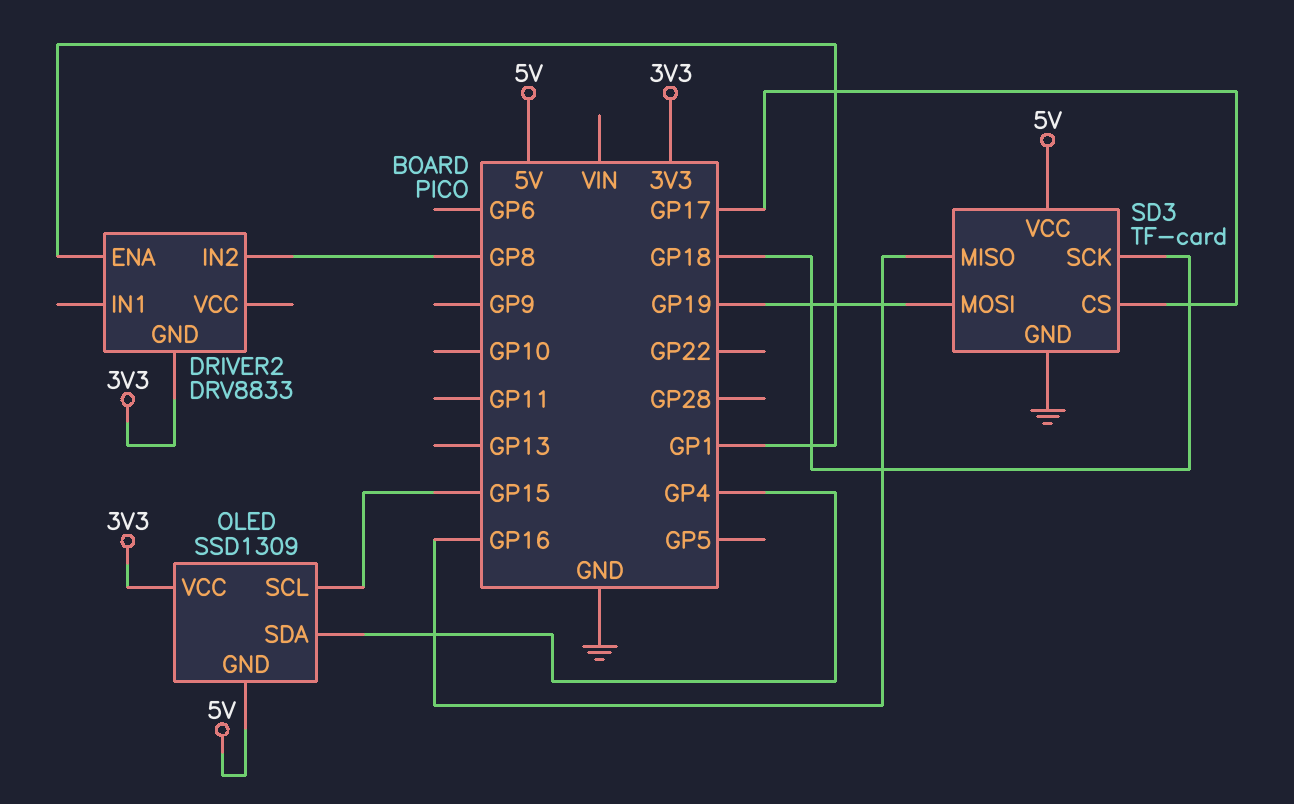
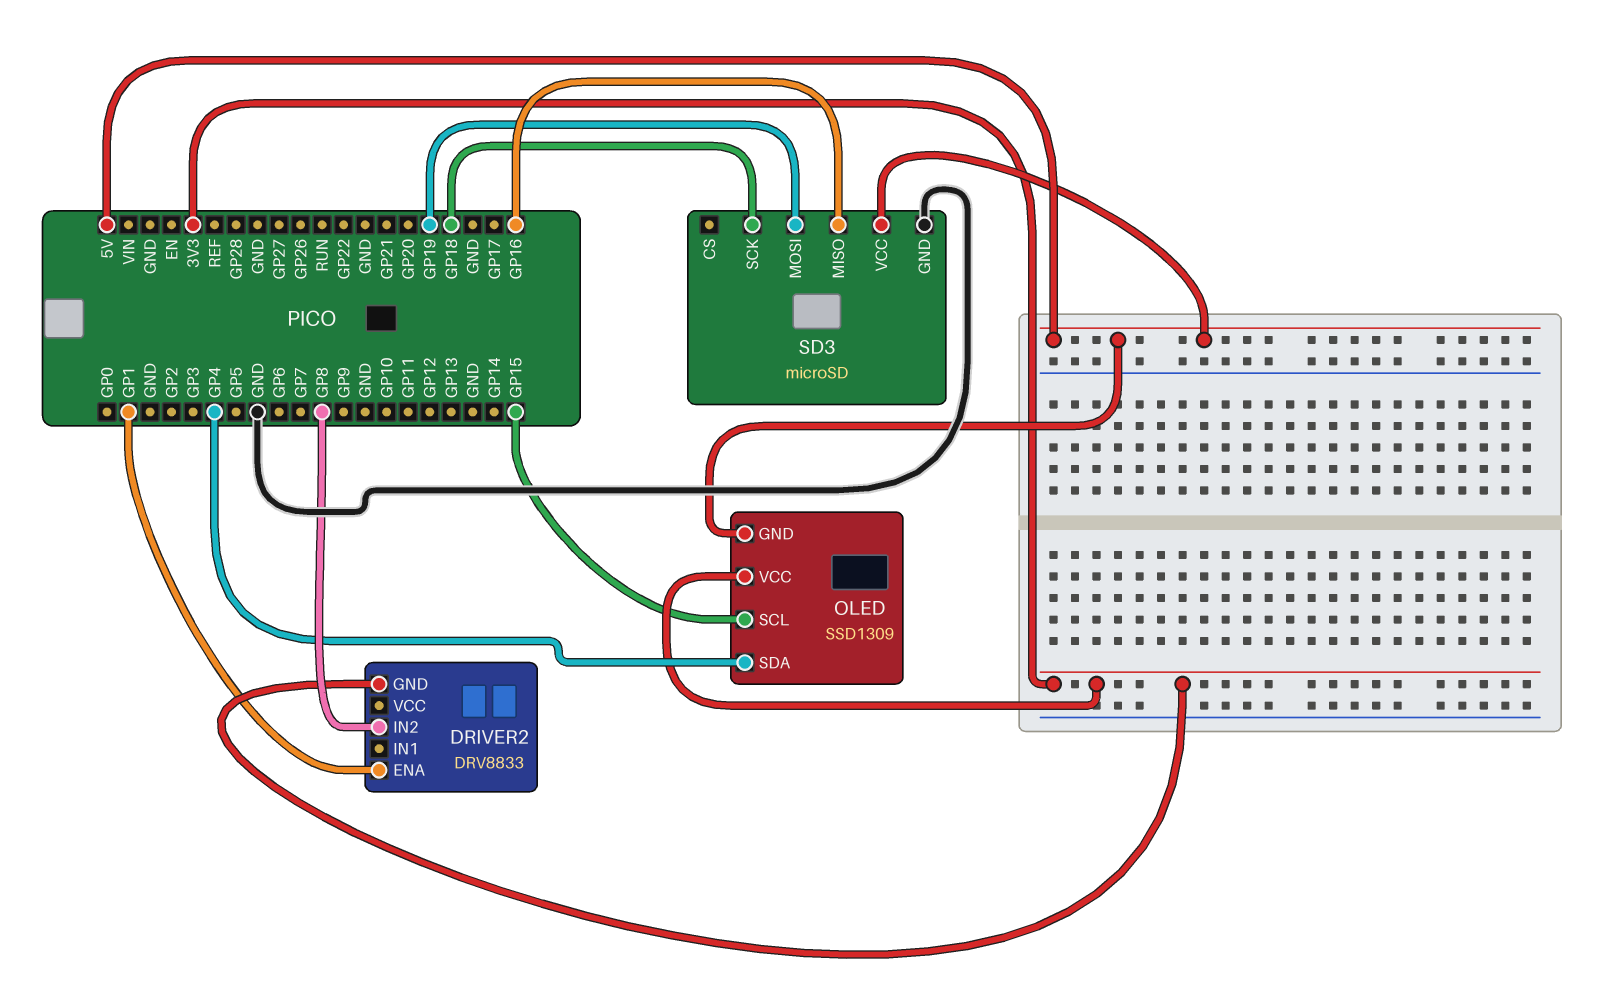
SD3: TF-card -> microSD
SD3 pin CS: GP17 -> none

